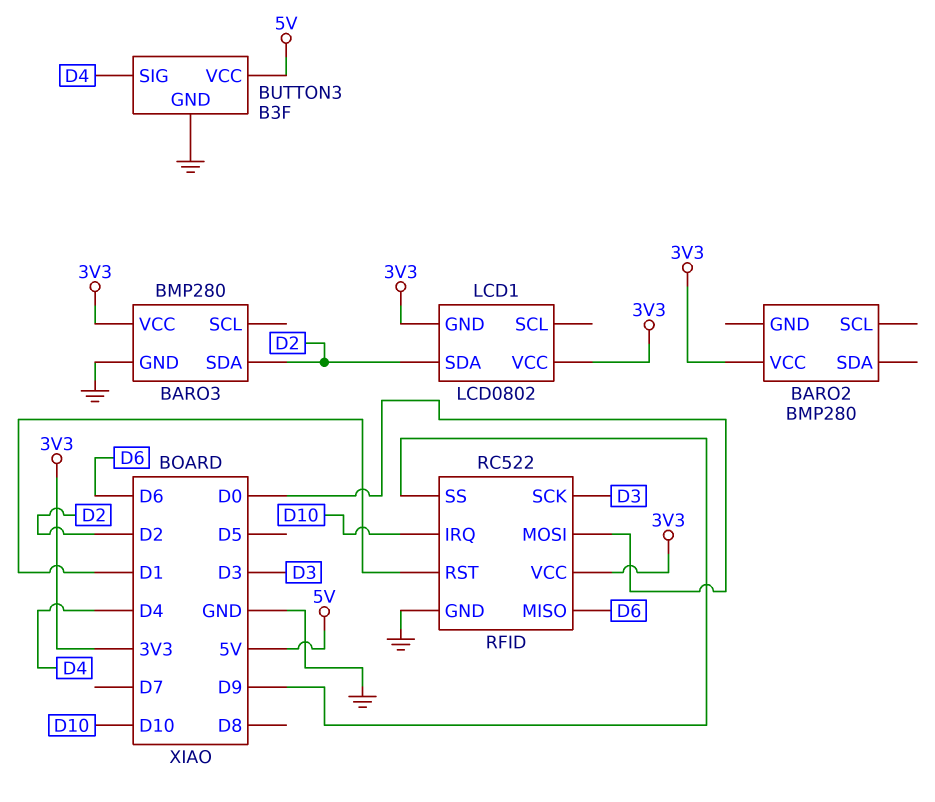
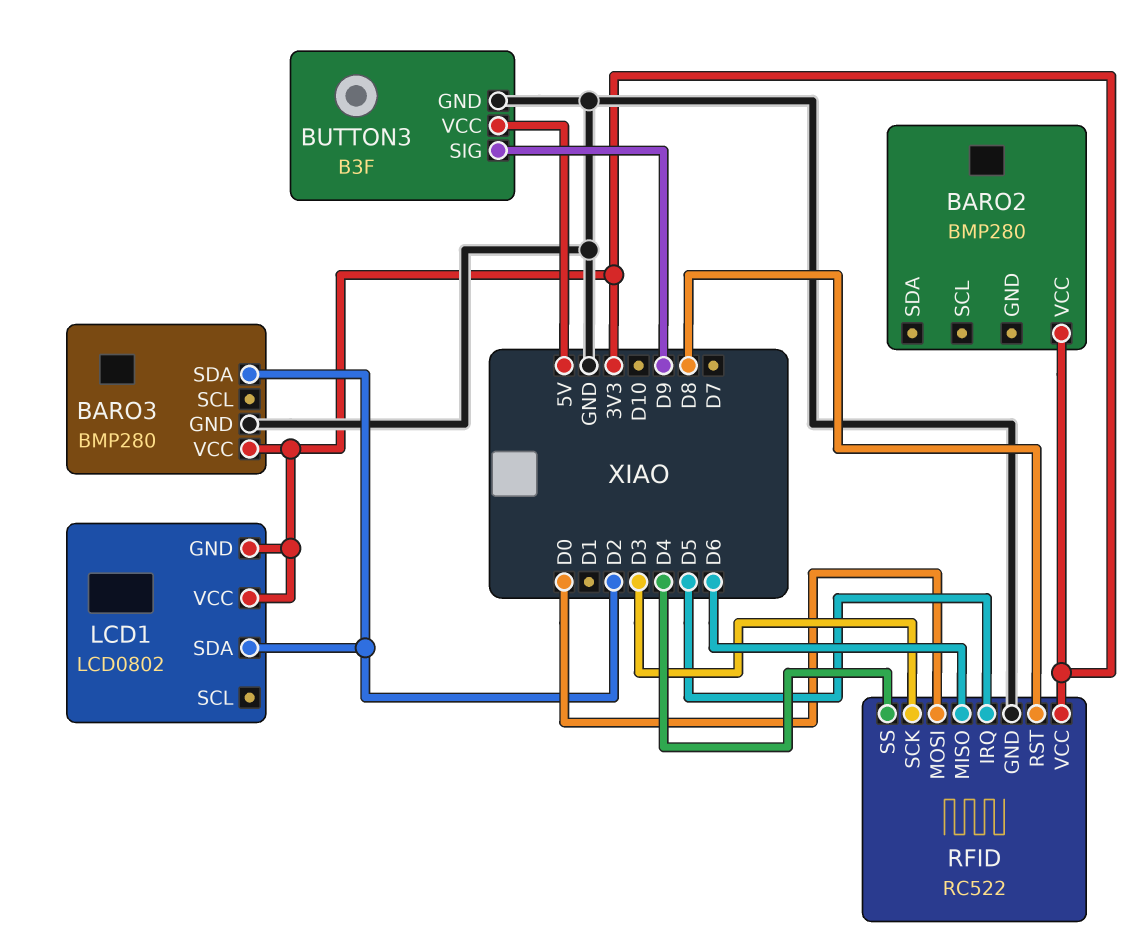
BUTTON3 pin SIG: D4 -> D9
RFID pin IRQ: D10 -> D5
RFID pin RST: D1 -> D8
RFID pin SS: D9 -> D4

